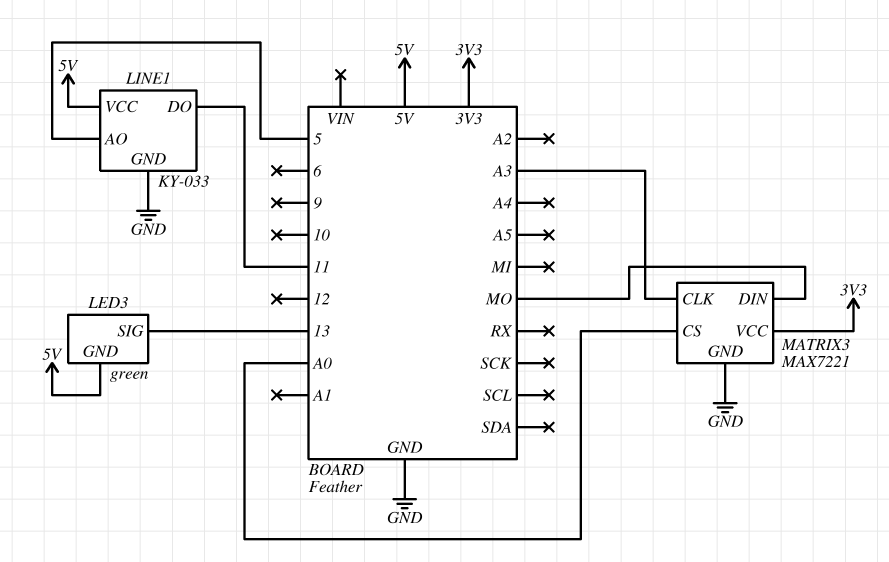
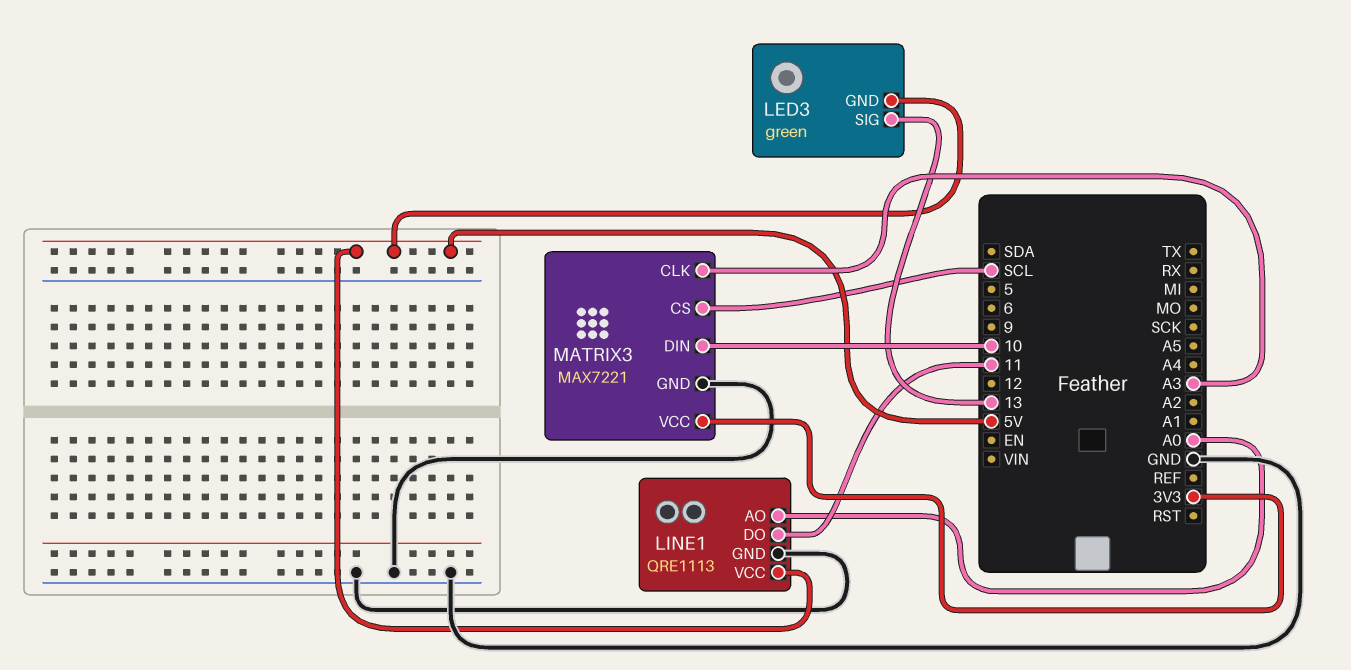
LINE1: KY-033 -> QRE1113
LINE1 pin AO: 5 -> A0
MATRIX3 pin CS: A0 -> SCL
MATRIX3 pin DIN: MO -> 10

